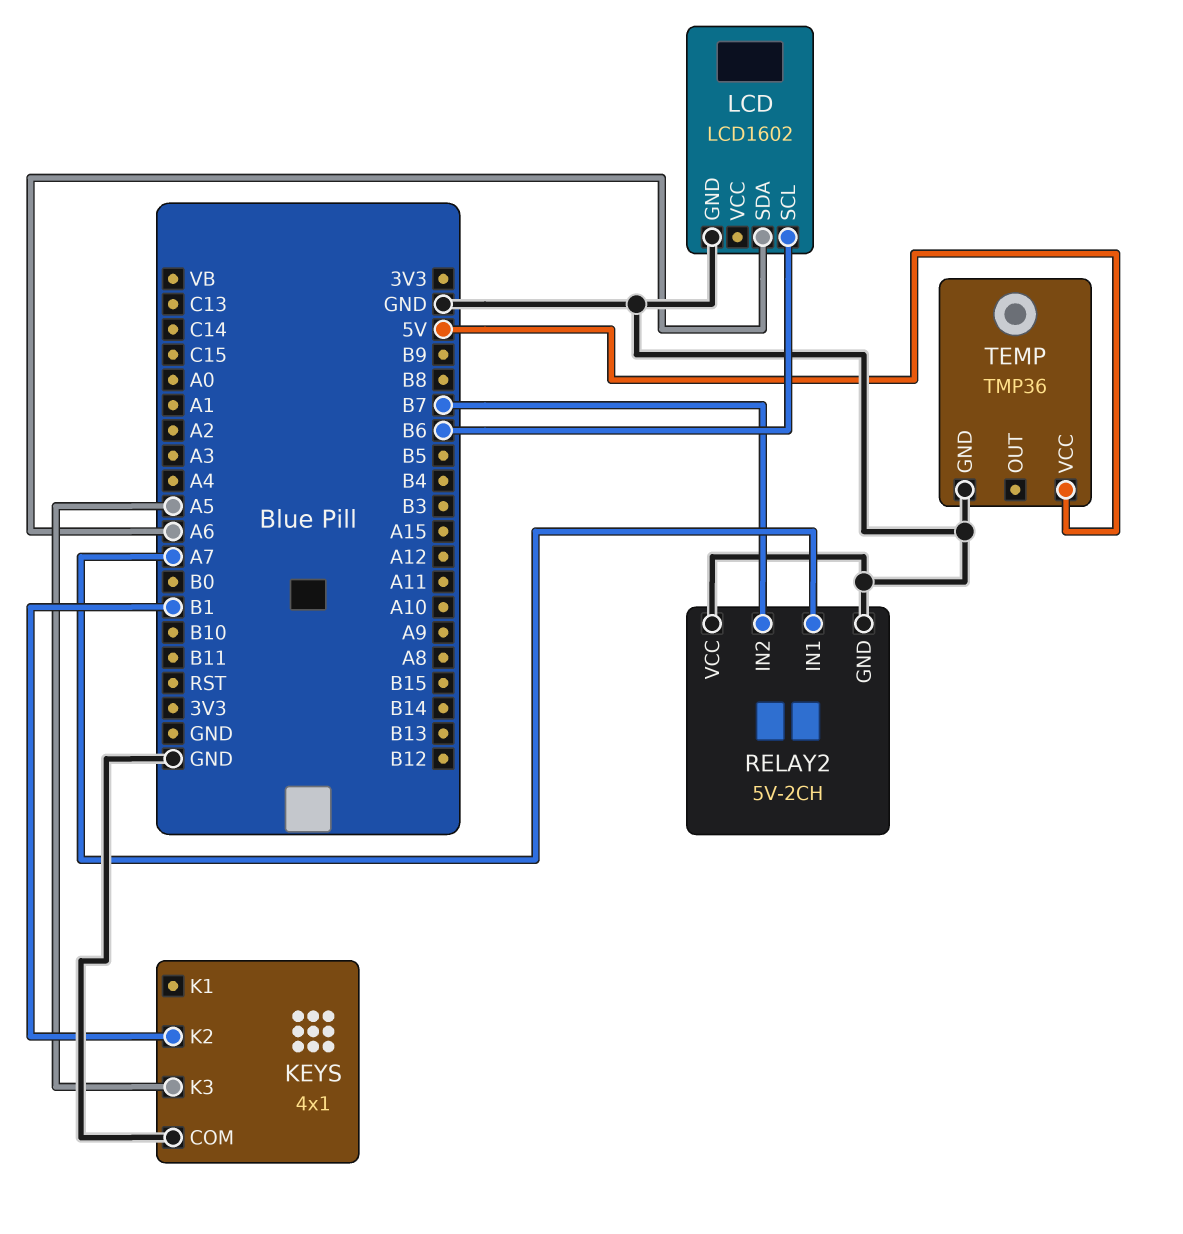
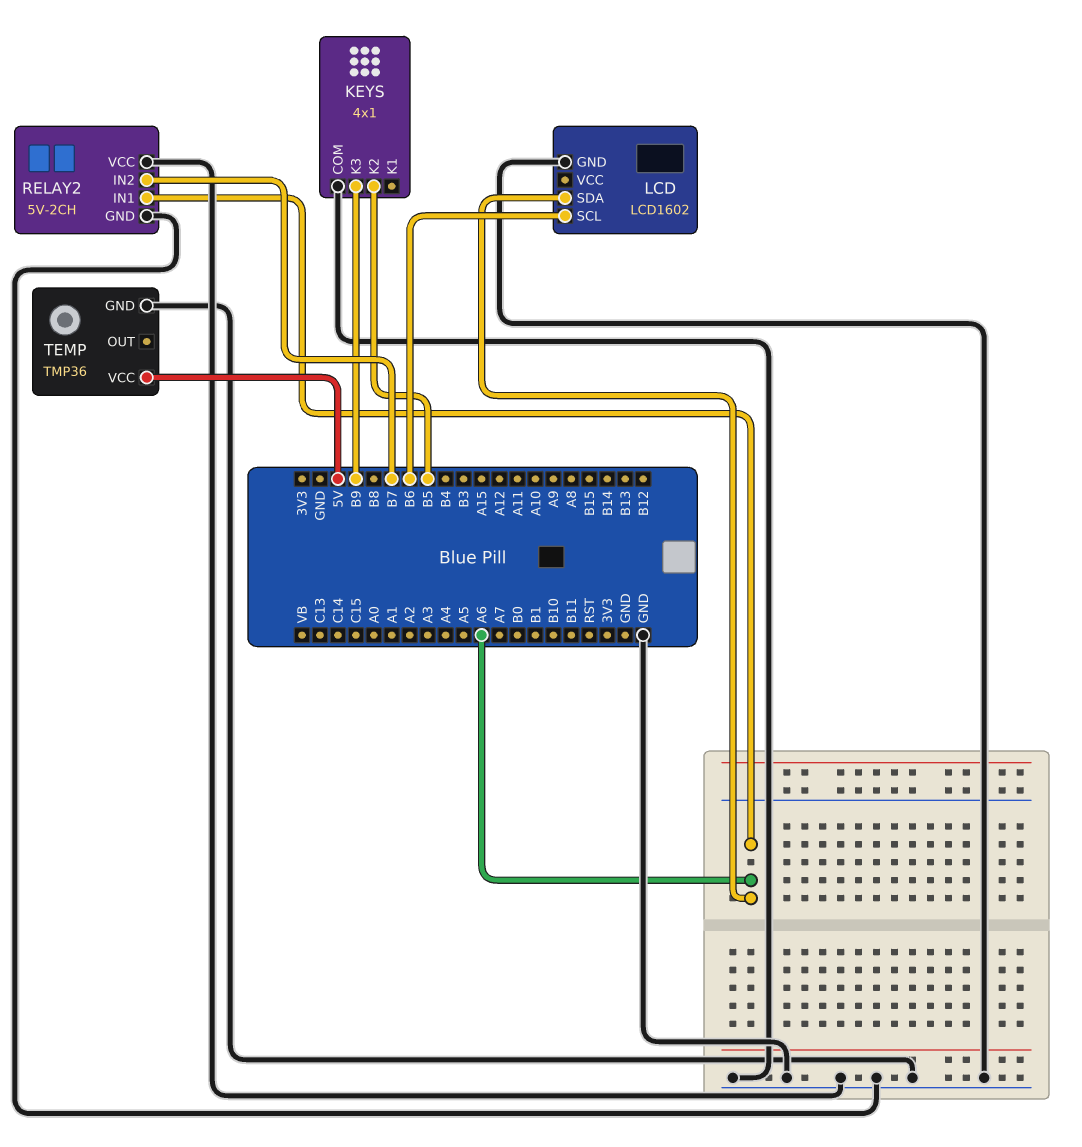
KEYS pin K2: B1 -> B5
KEYS pin K3: A5 -> B9
RELAY2 pin IN1: A7 -> A6

